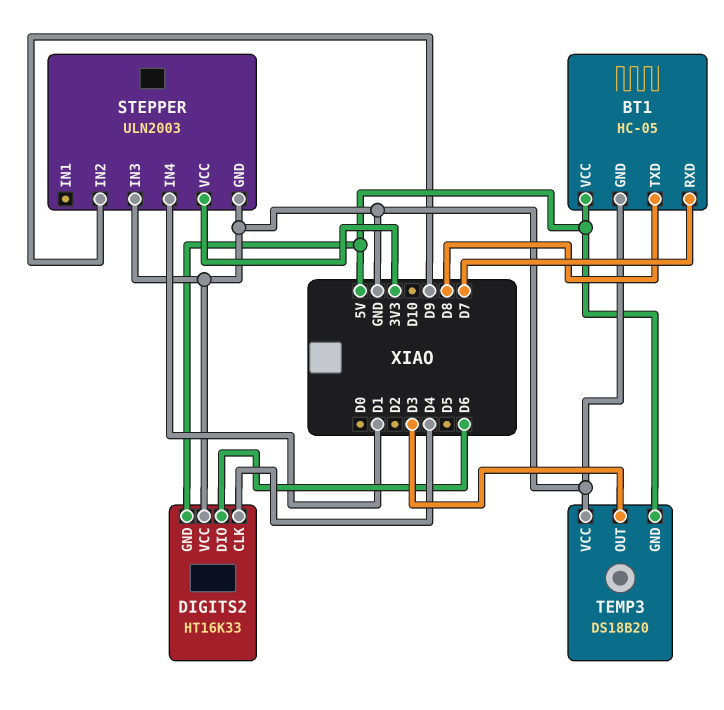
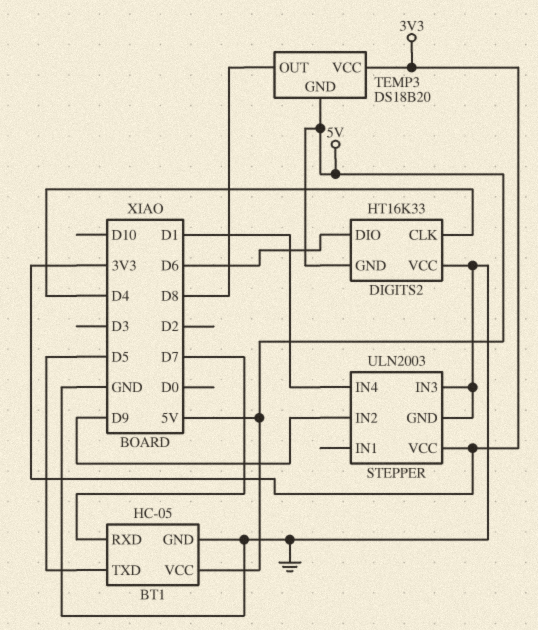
BT1 pin TXD: D8 -> D5
TEMP3 pin OUT: D3 -> D8
TEMP3 pin VCC: GND -> 3V3

